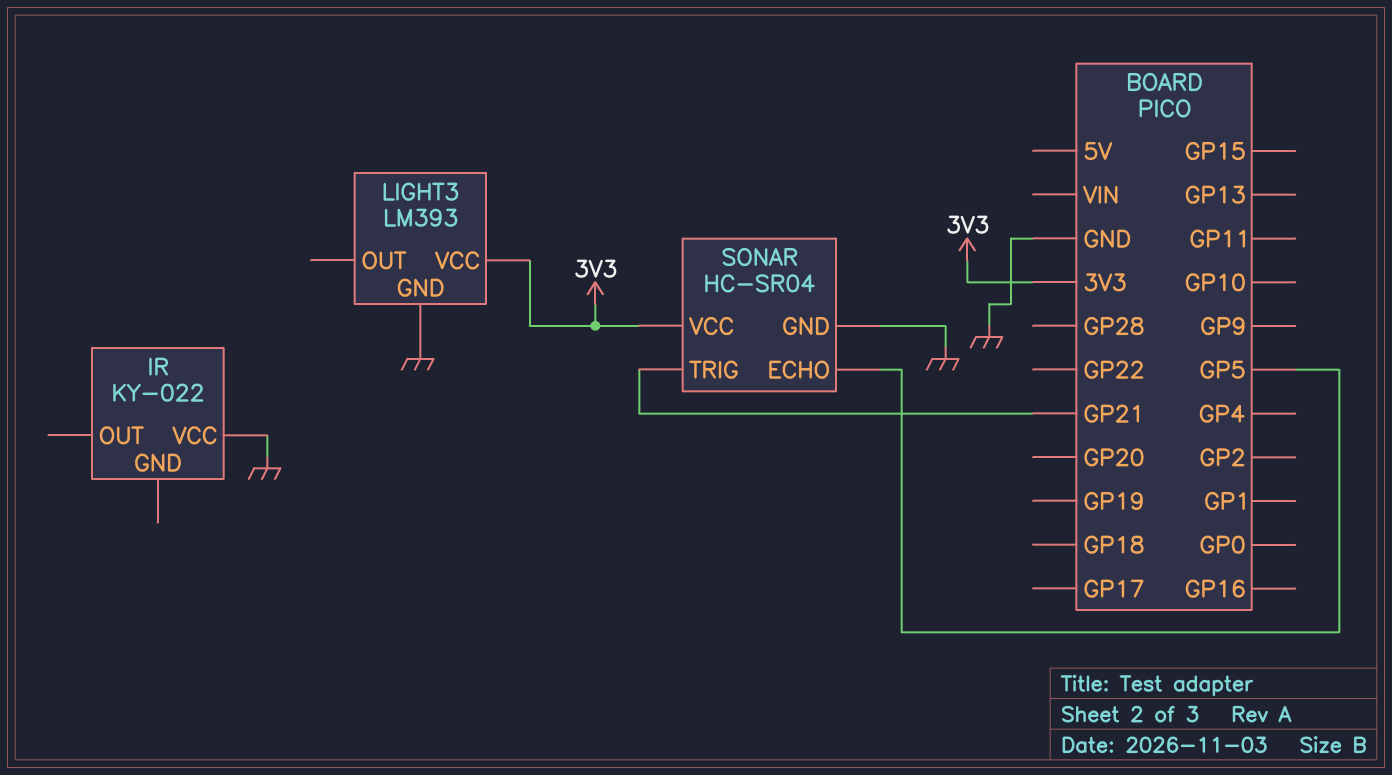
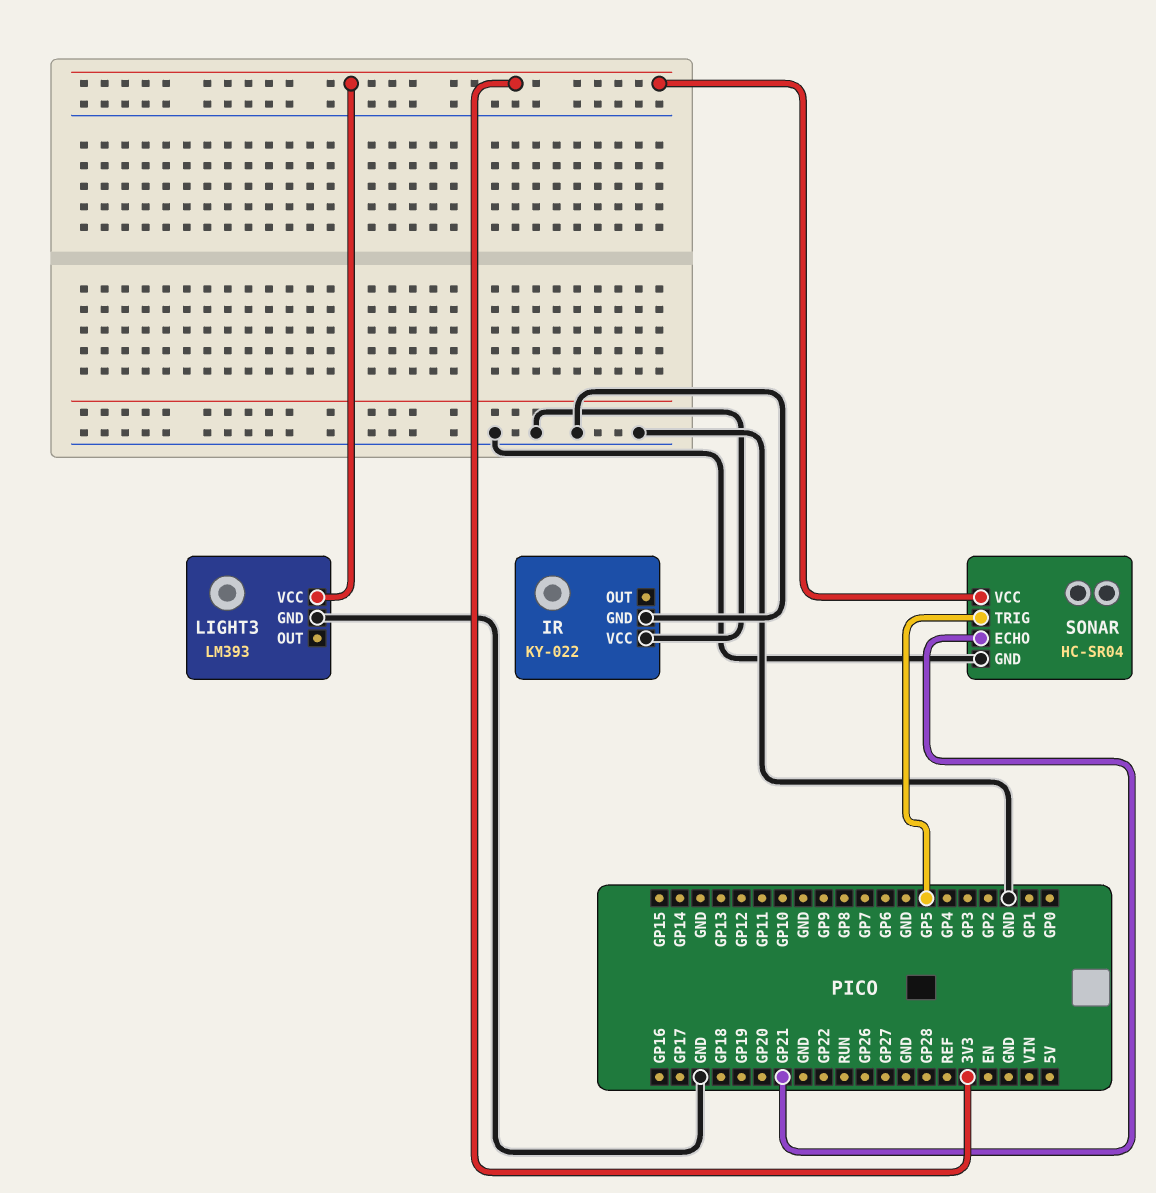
IR pin GND: none -> GND
SONAR pin ECHO: GP5 -> GP21
SONAR pin TRIG: GP21 -> GP5

